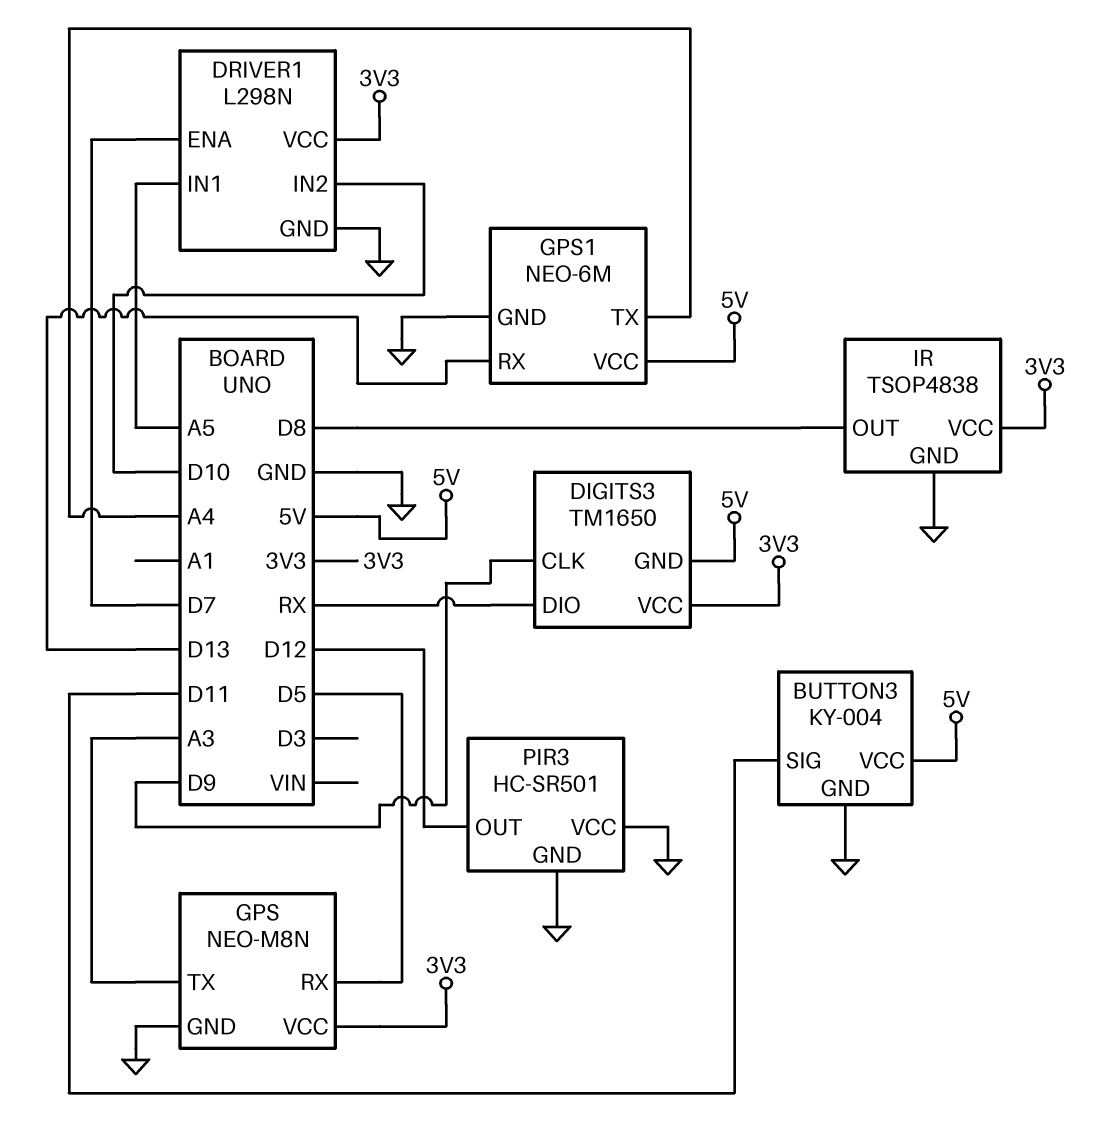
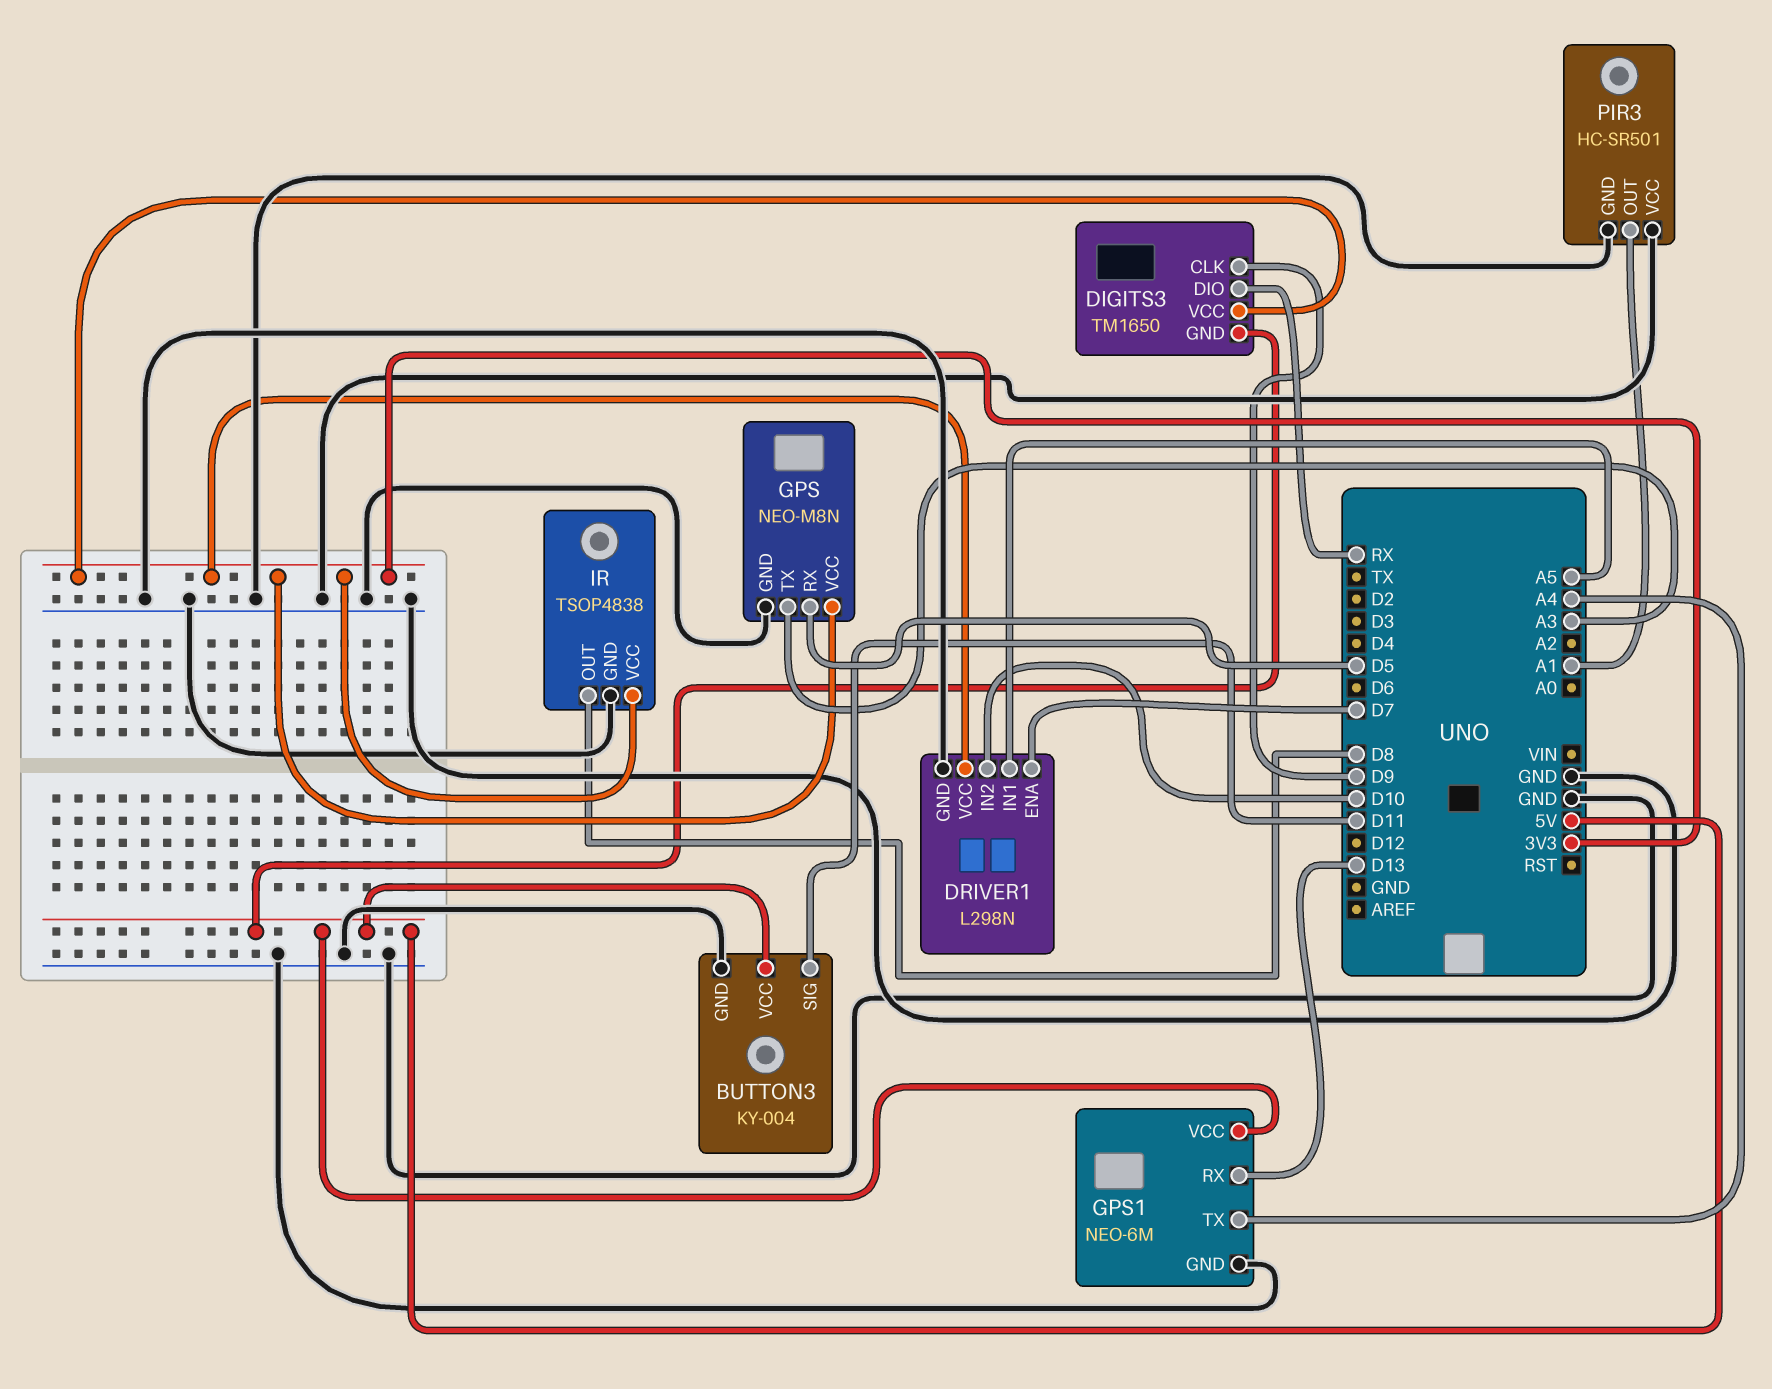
PIR3 pin OUT: D12 -> A1

